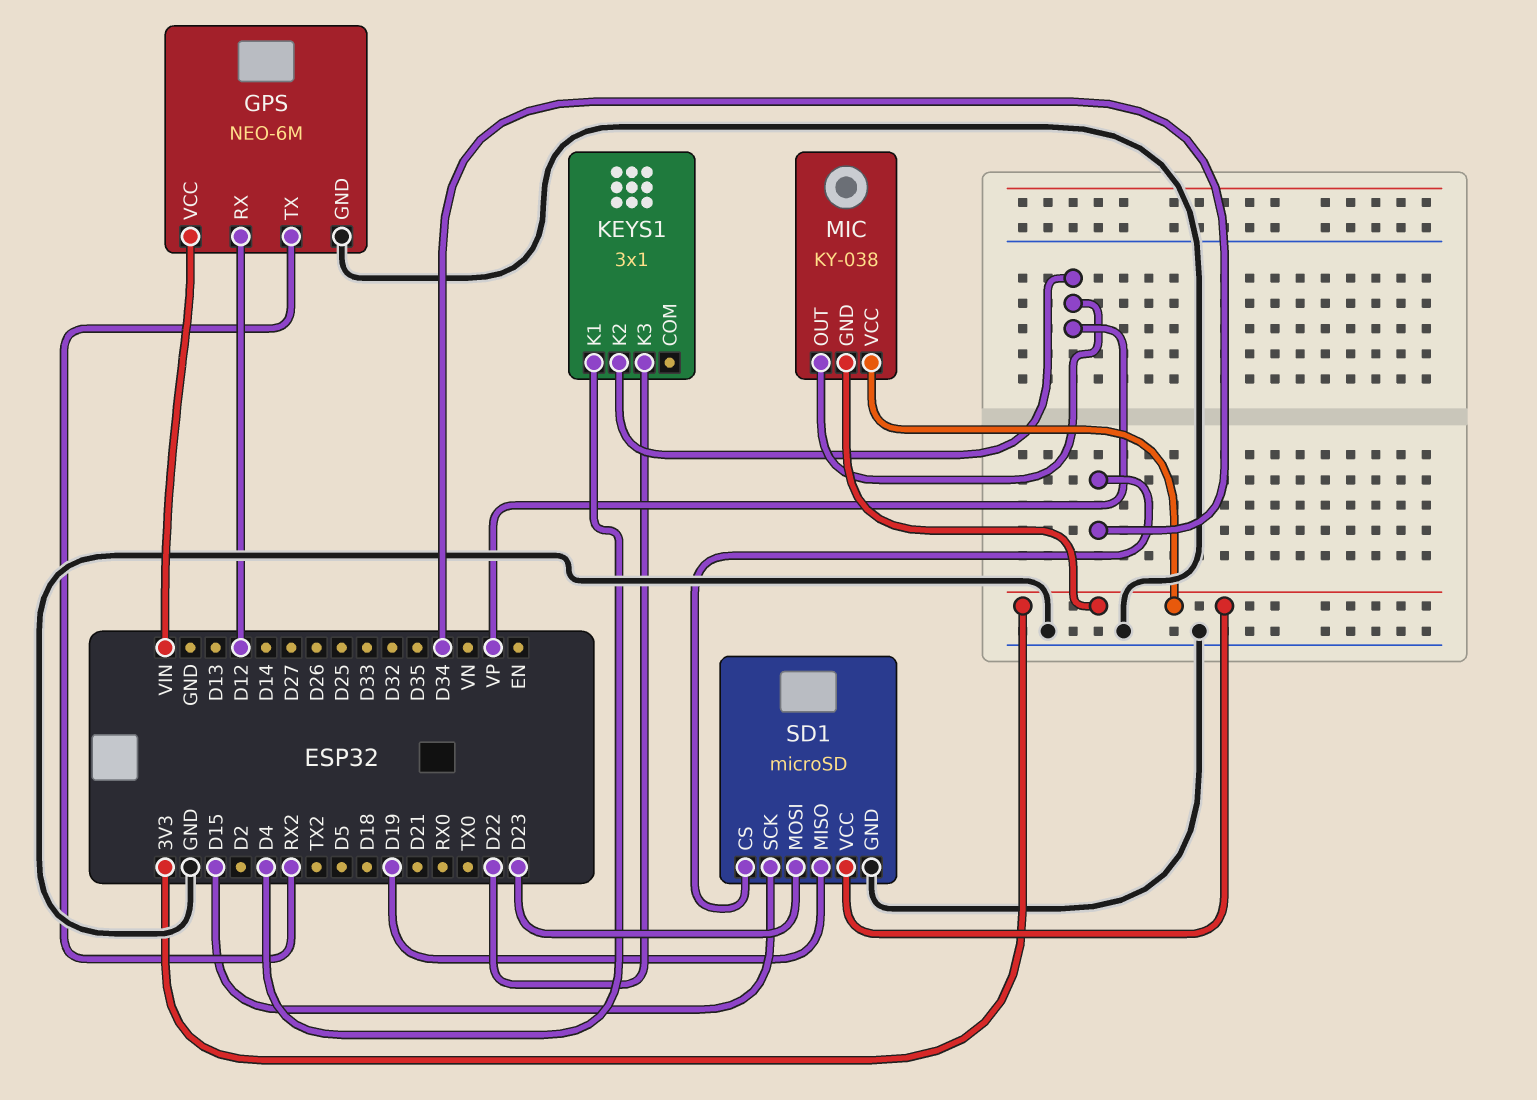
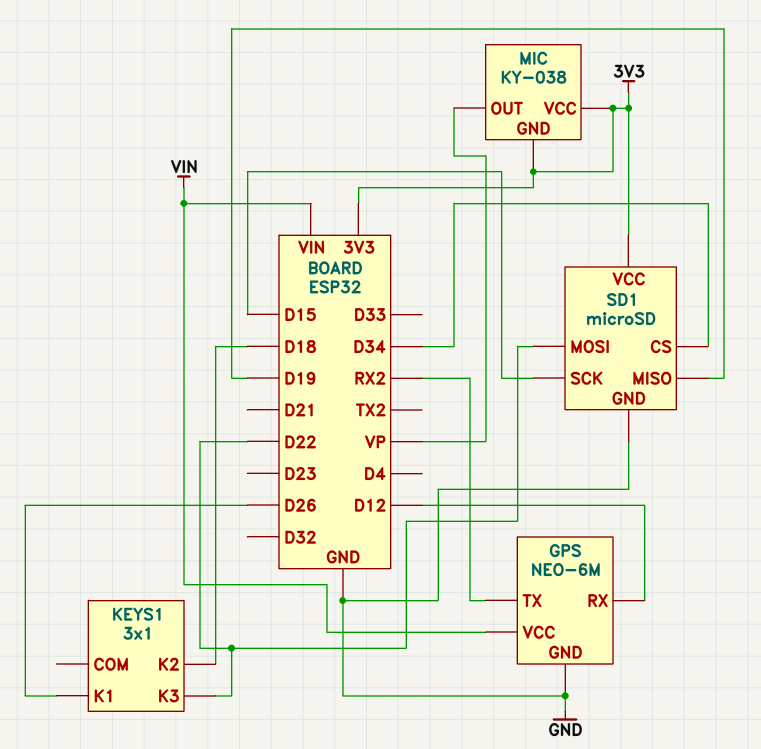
KEYS1 pin K1: D4 -> D26
KEYS1 pin K2: VP -> D18
SD1 pin MOSI: D23 -> D22

